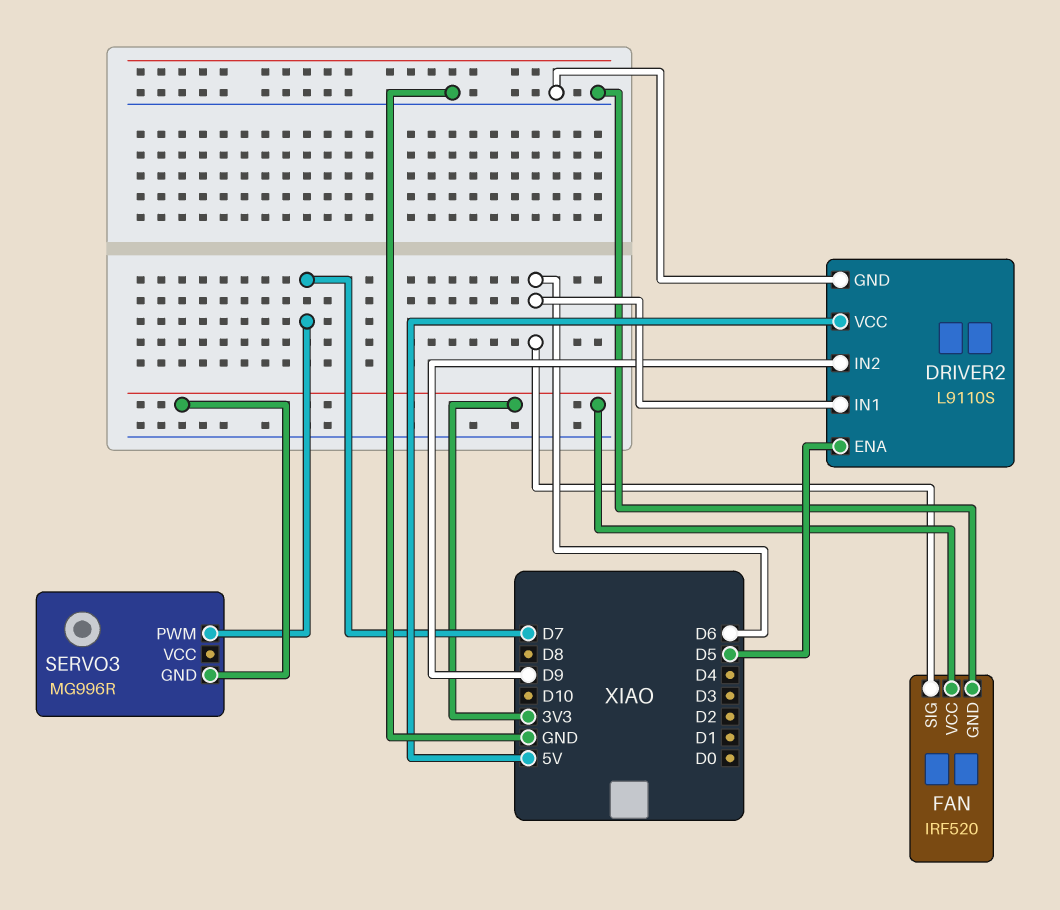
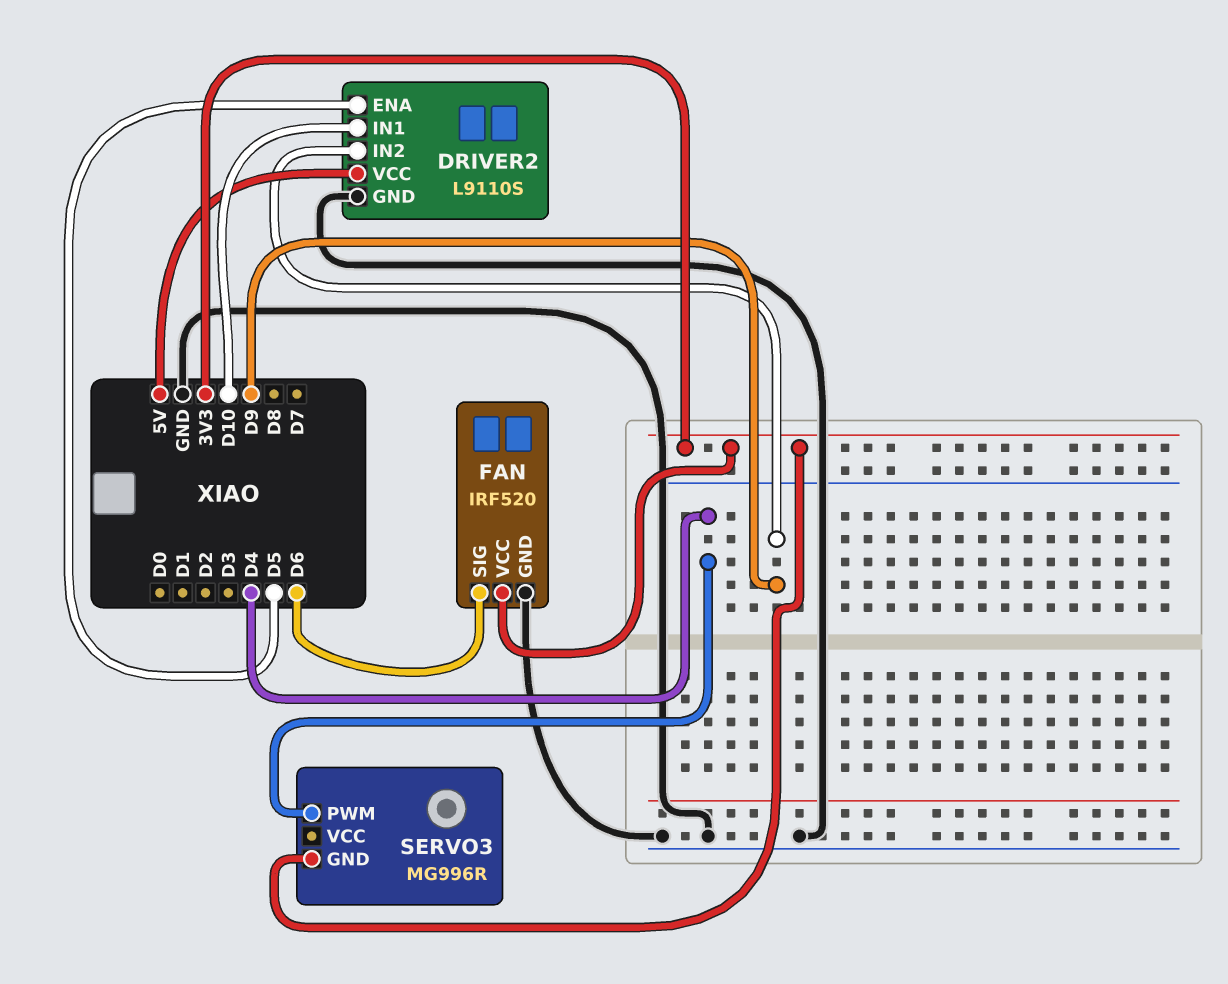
DRIVER2 pin IN1: D6 -> D10
SERVO3 pin PWM: D7 -> D4

